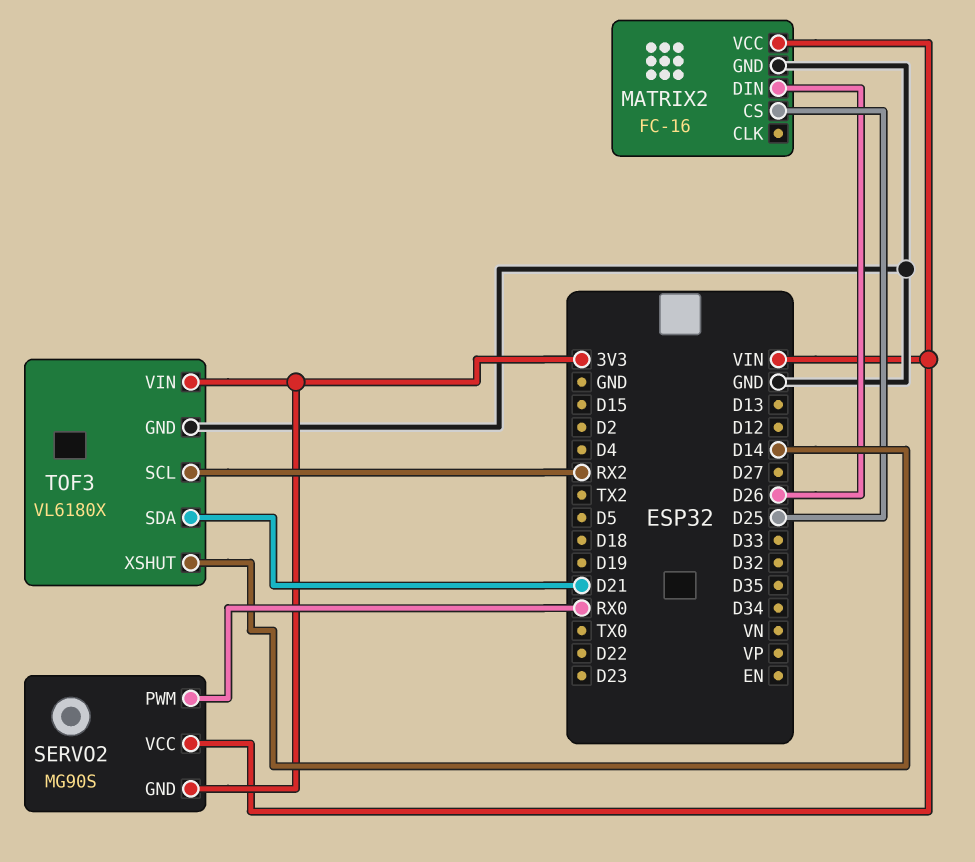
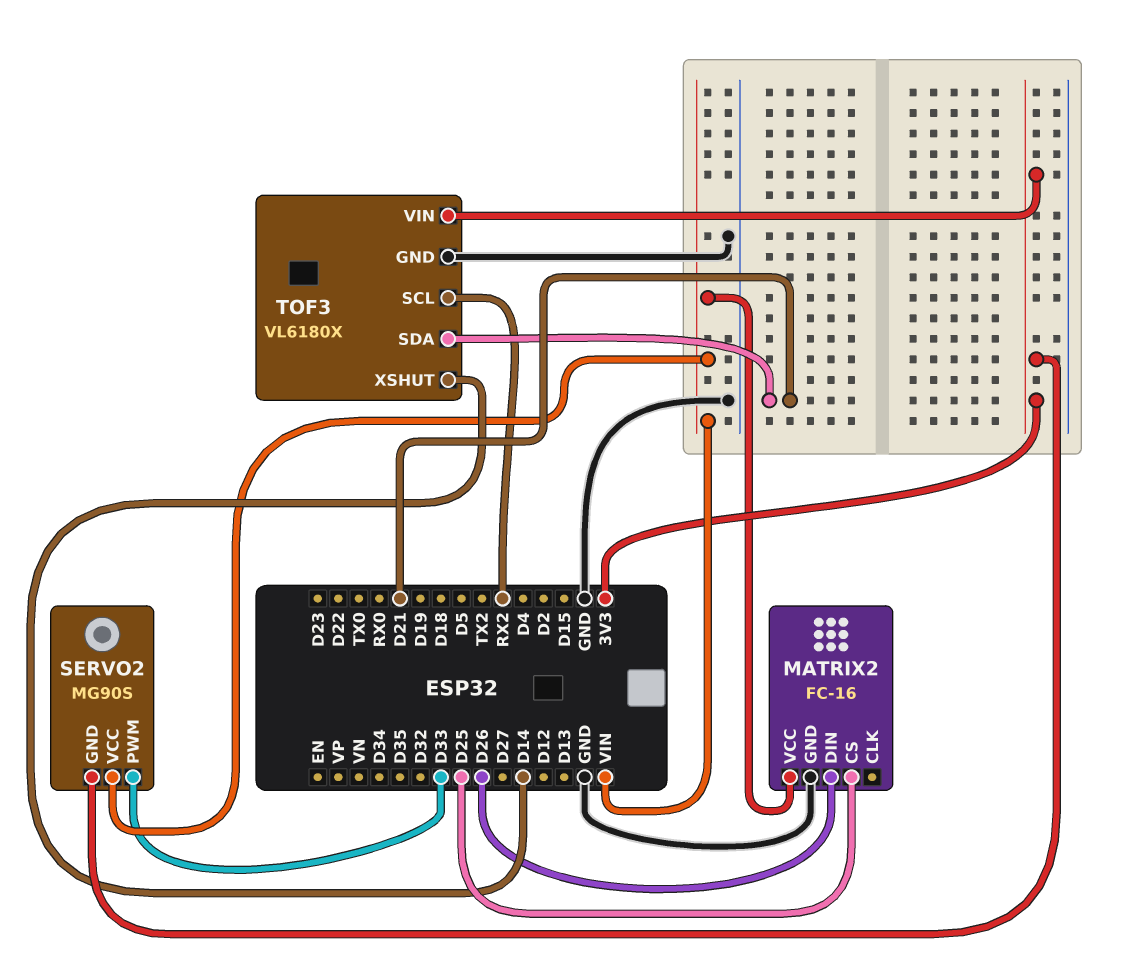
SERVO2 pin PWM: RX0 -> D33

